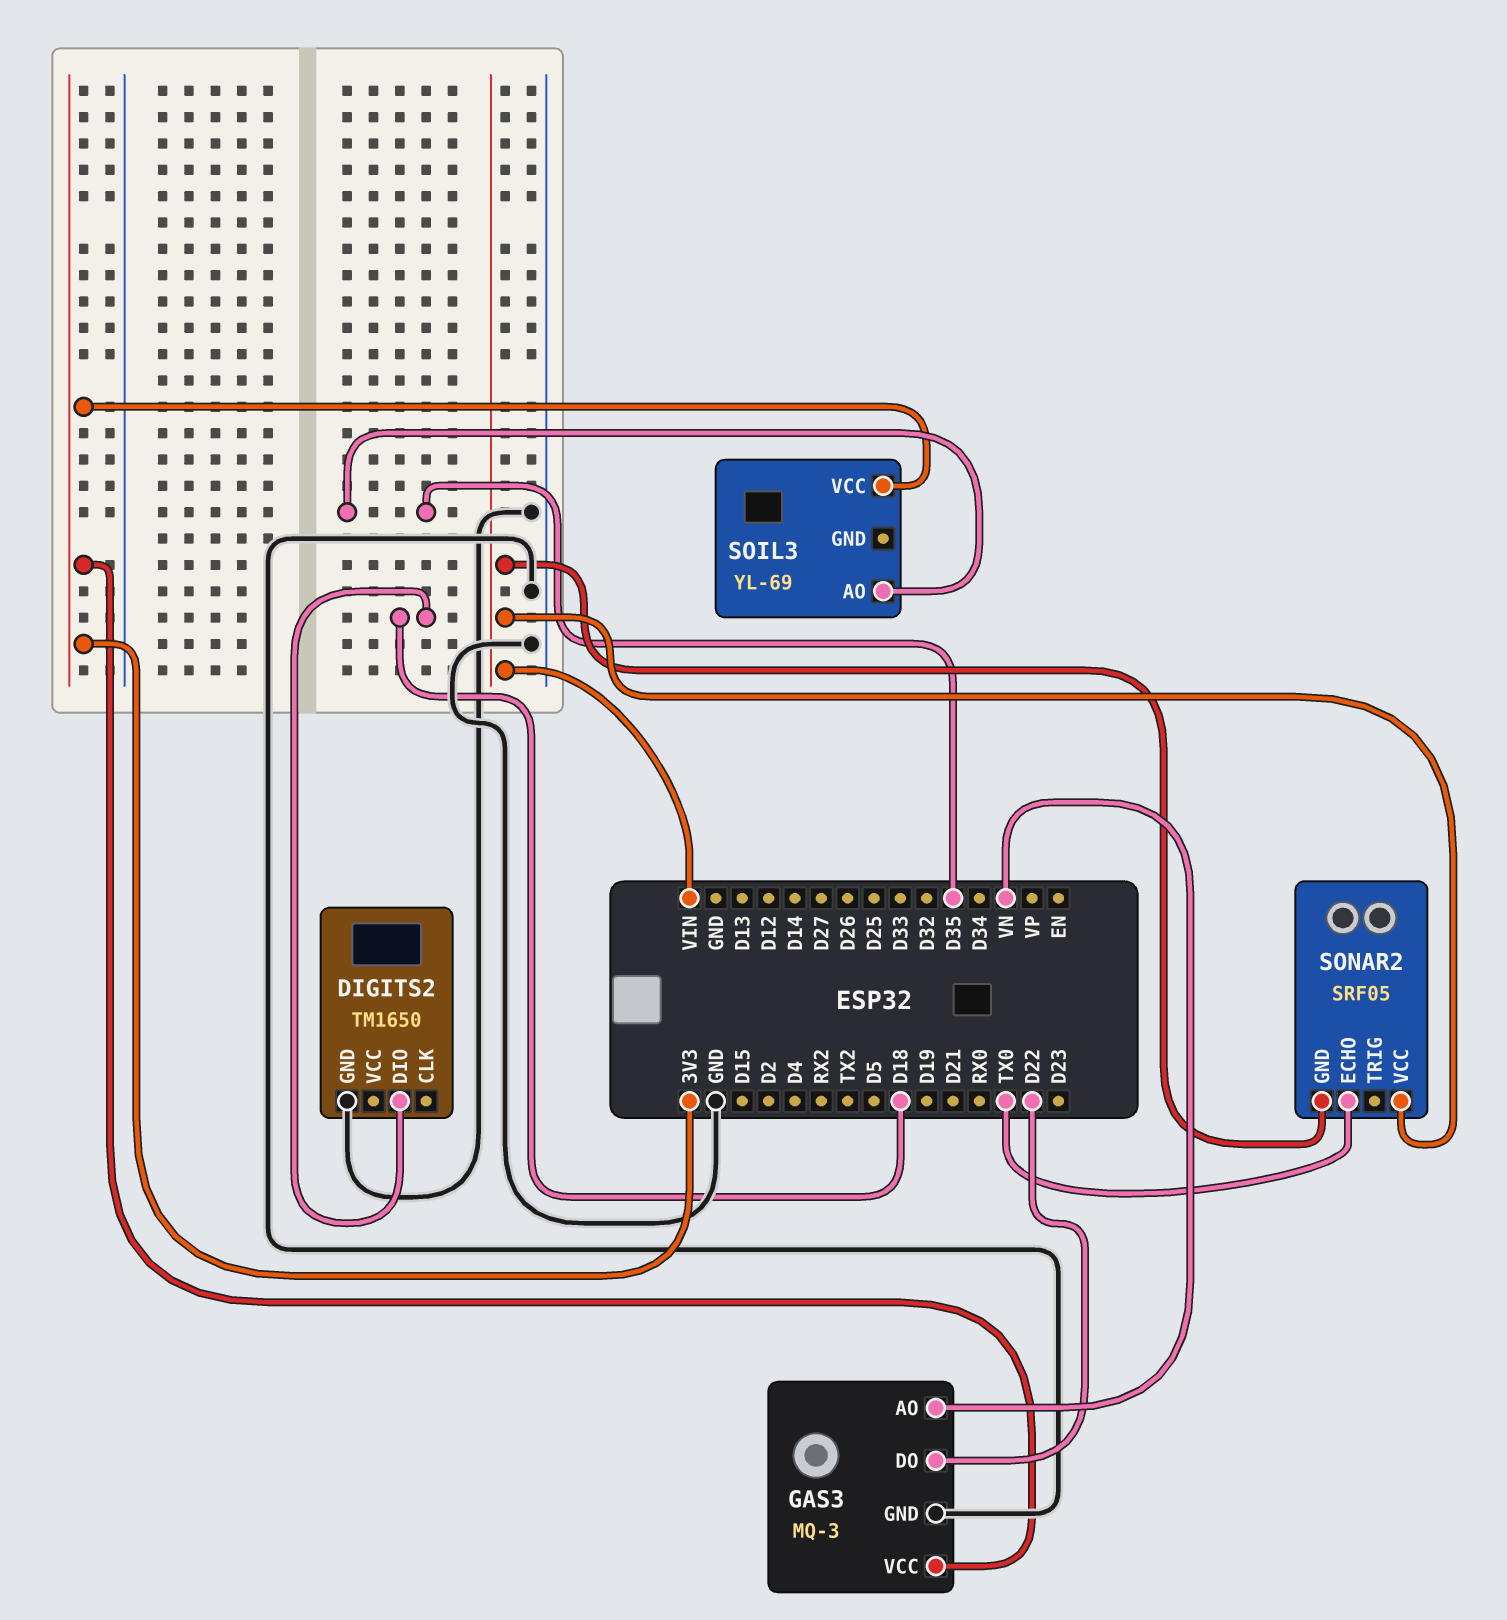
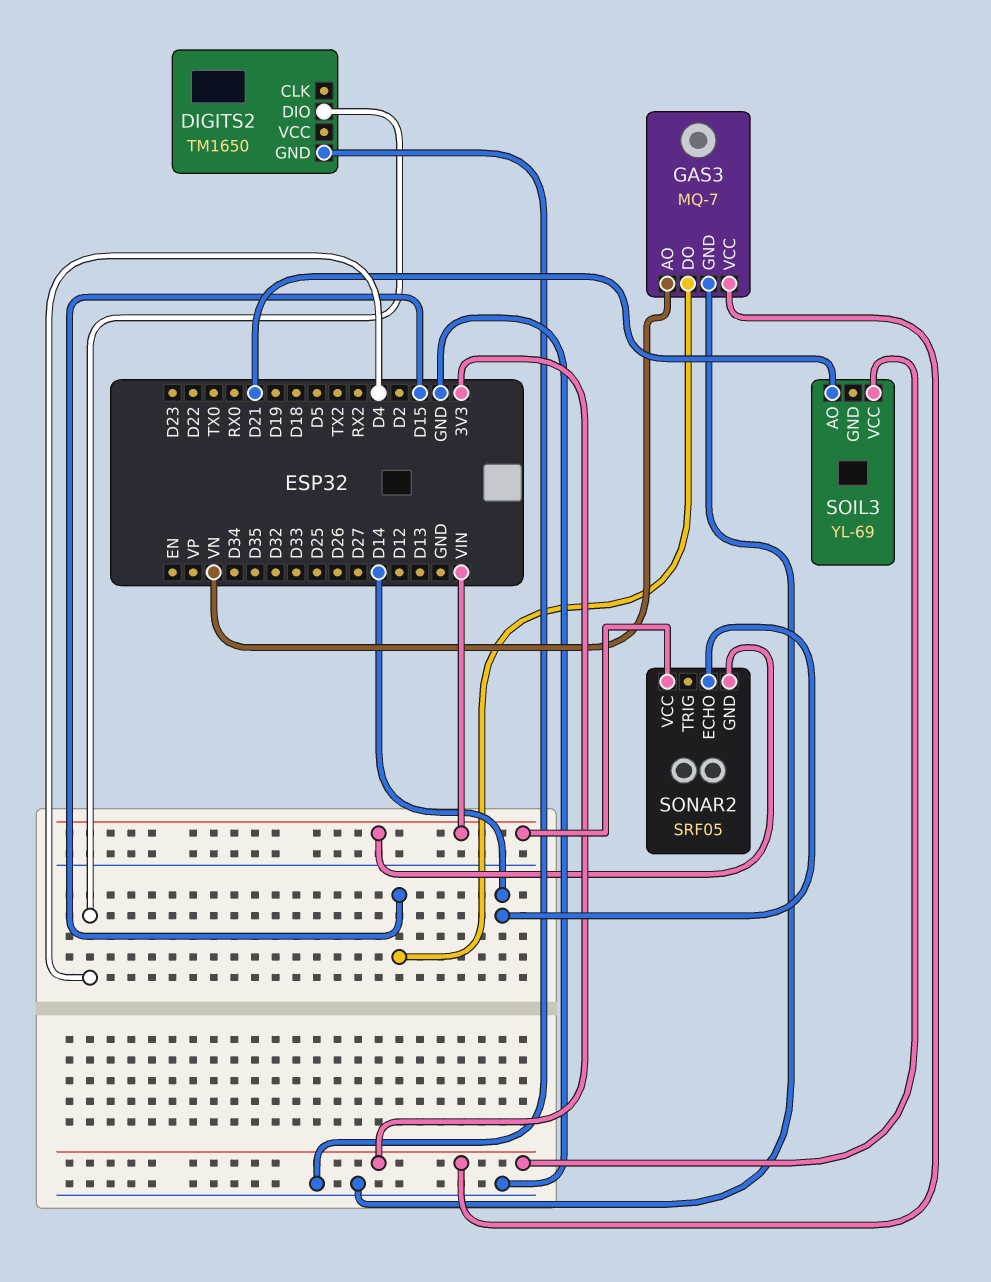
DIGITS2 pin DIO: D18 -> D4
GAS3: MQ-3 -> MQ-7
GAS3 pin DO: D22 -> D15
SOIL3 pin AO: D35 -> D21
SONAR2 pin ECHO: TX0 -> D14

